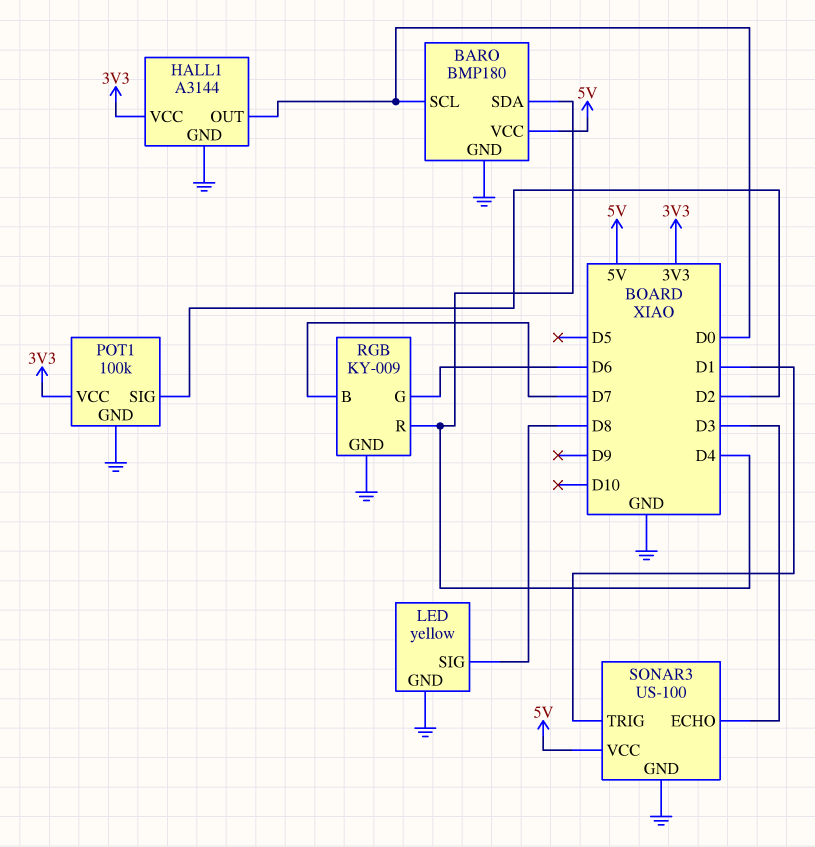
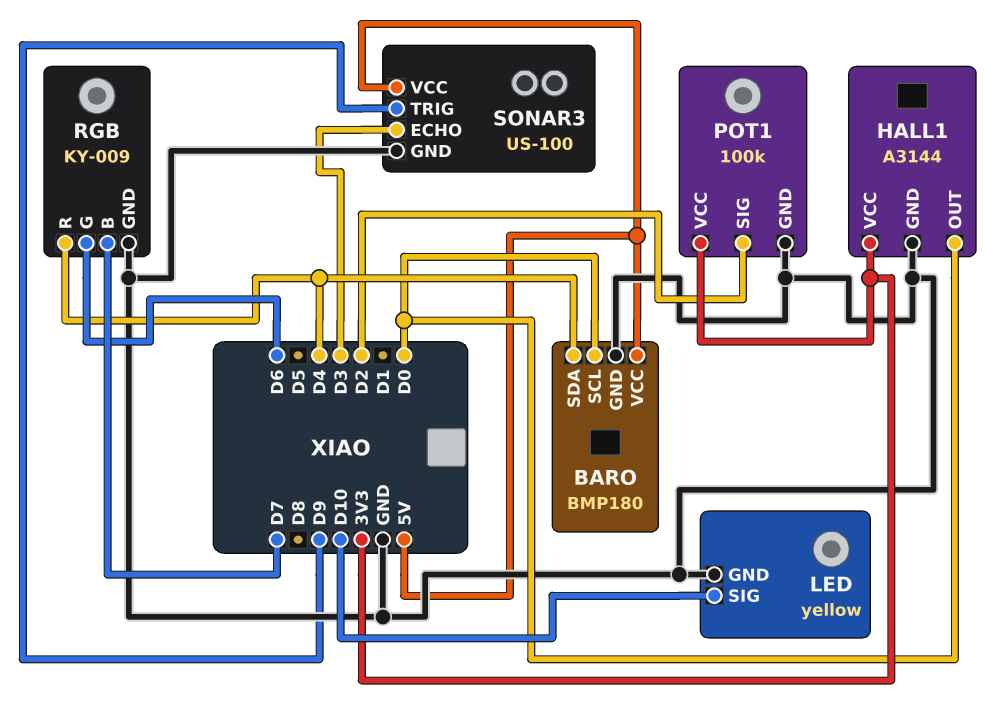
LED pin SIG: D8 -> D10
SONAR3 pin TRIG: D1 -> D9

